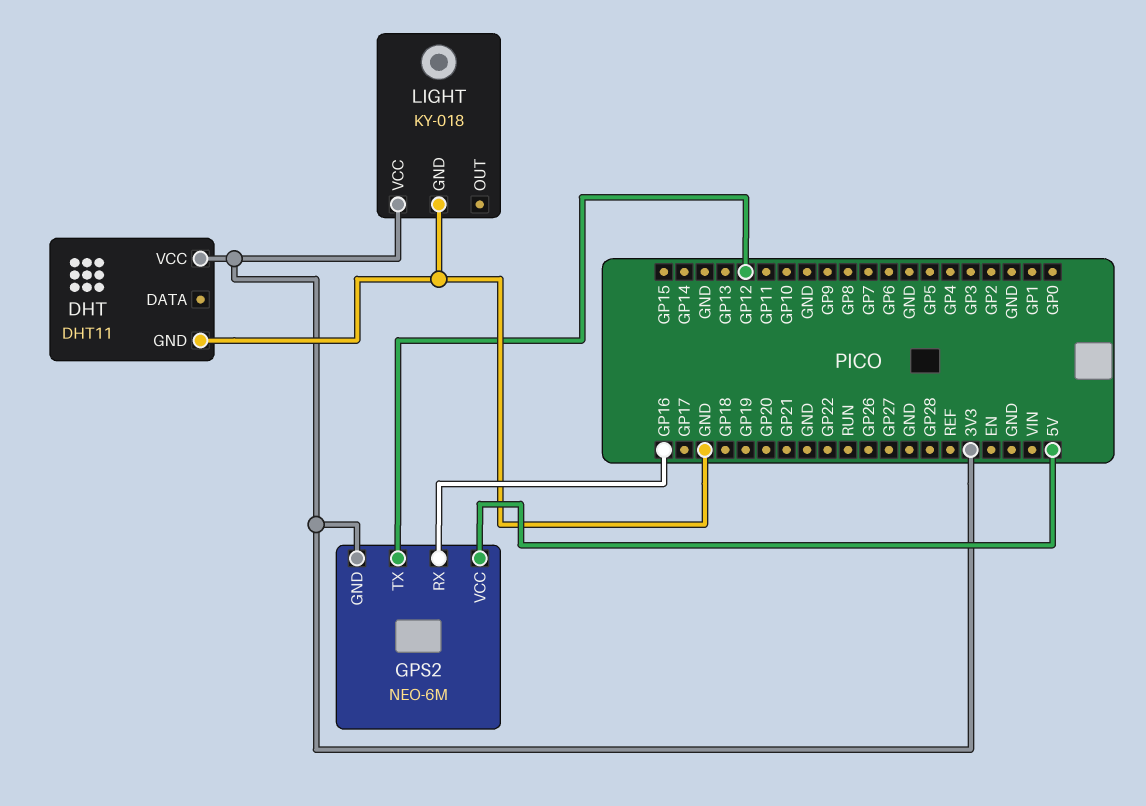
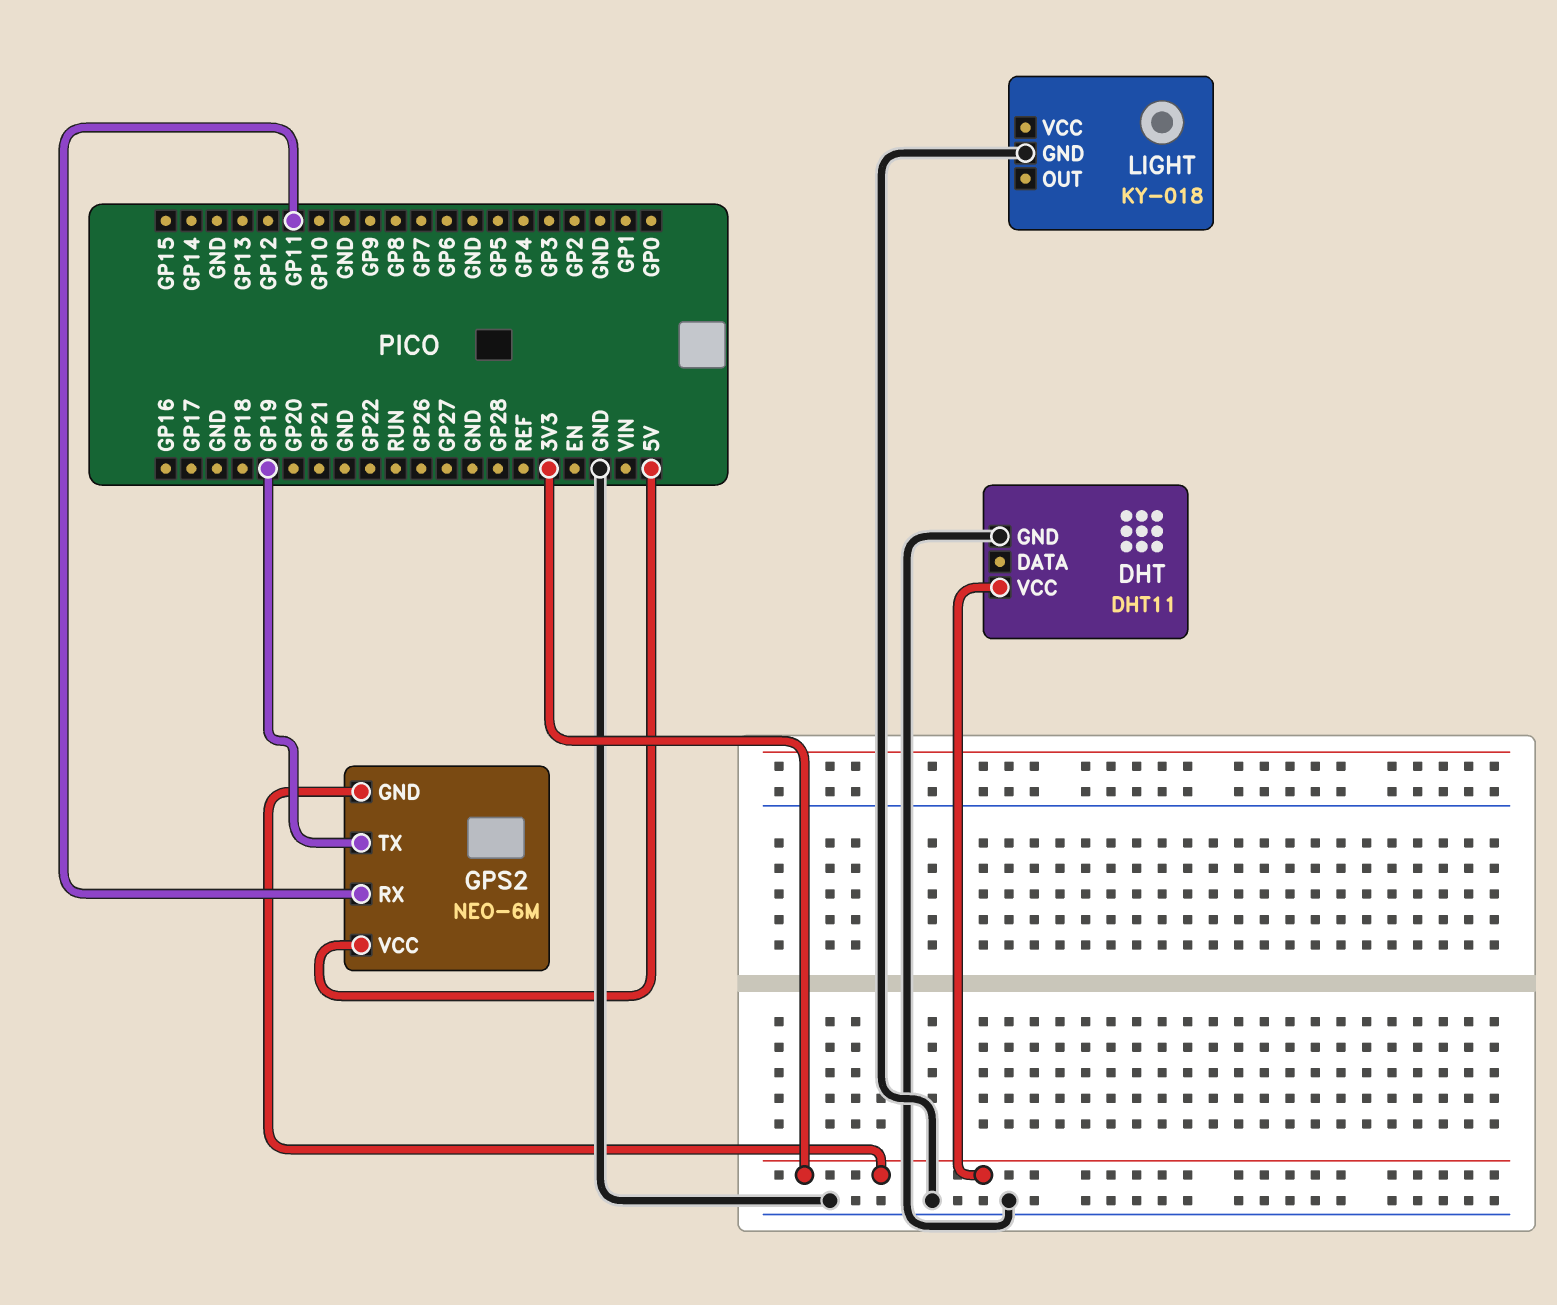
GPS2 pin RX: GP16 -> GP11
GPS2 pin TX: GP12 -> GP19
LIGHT pin VCC: 3V3 -> none

